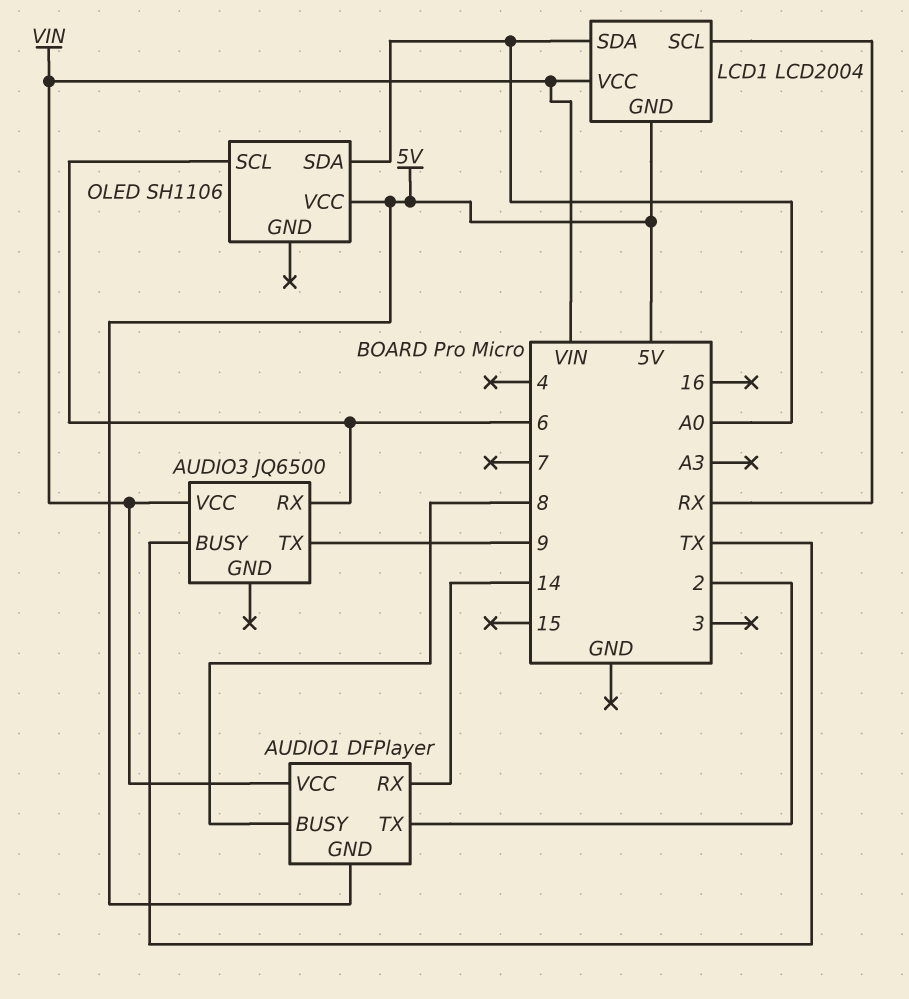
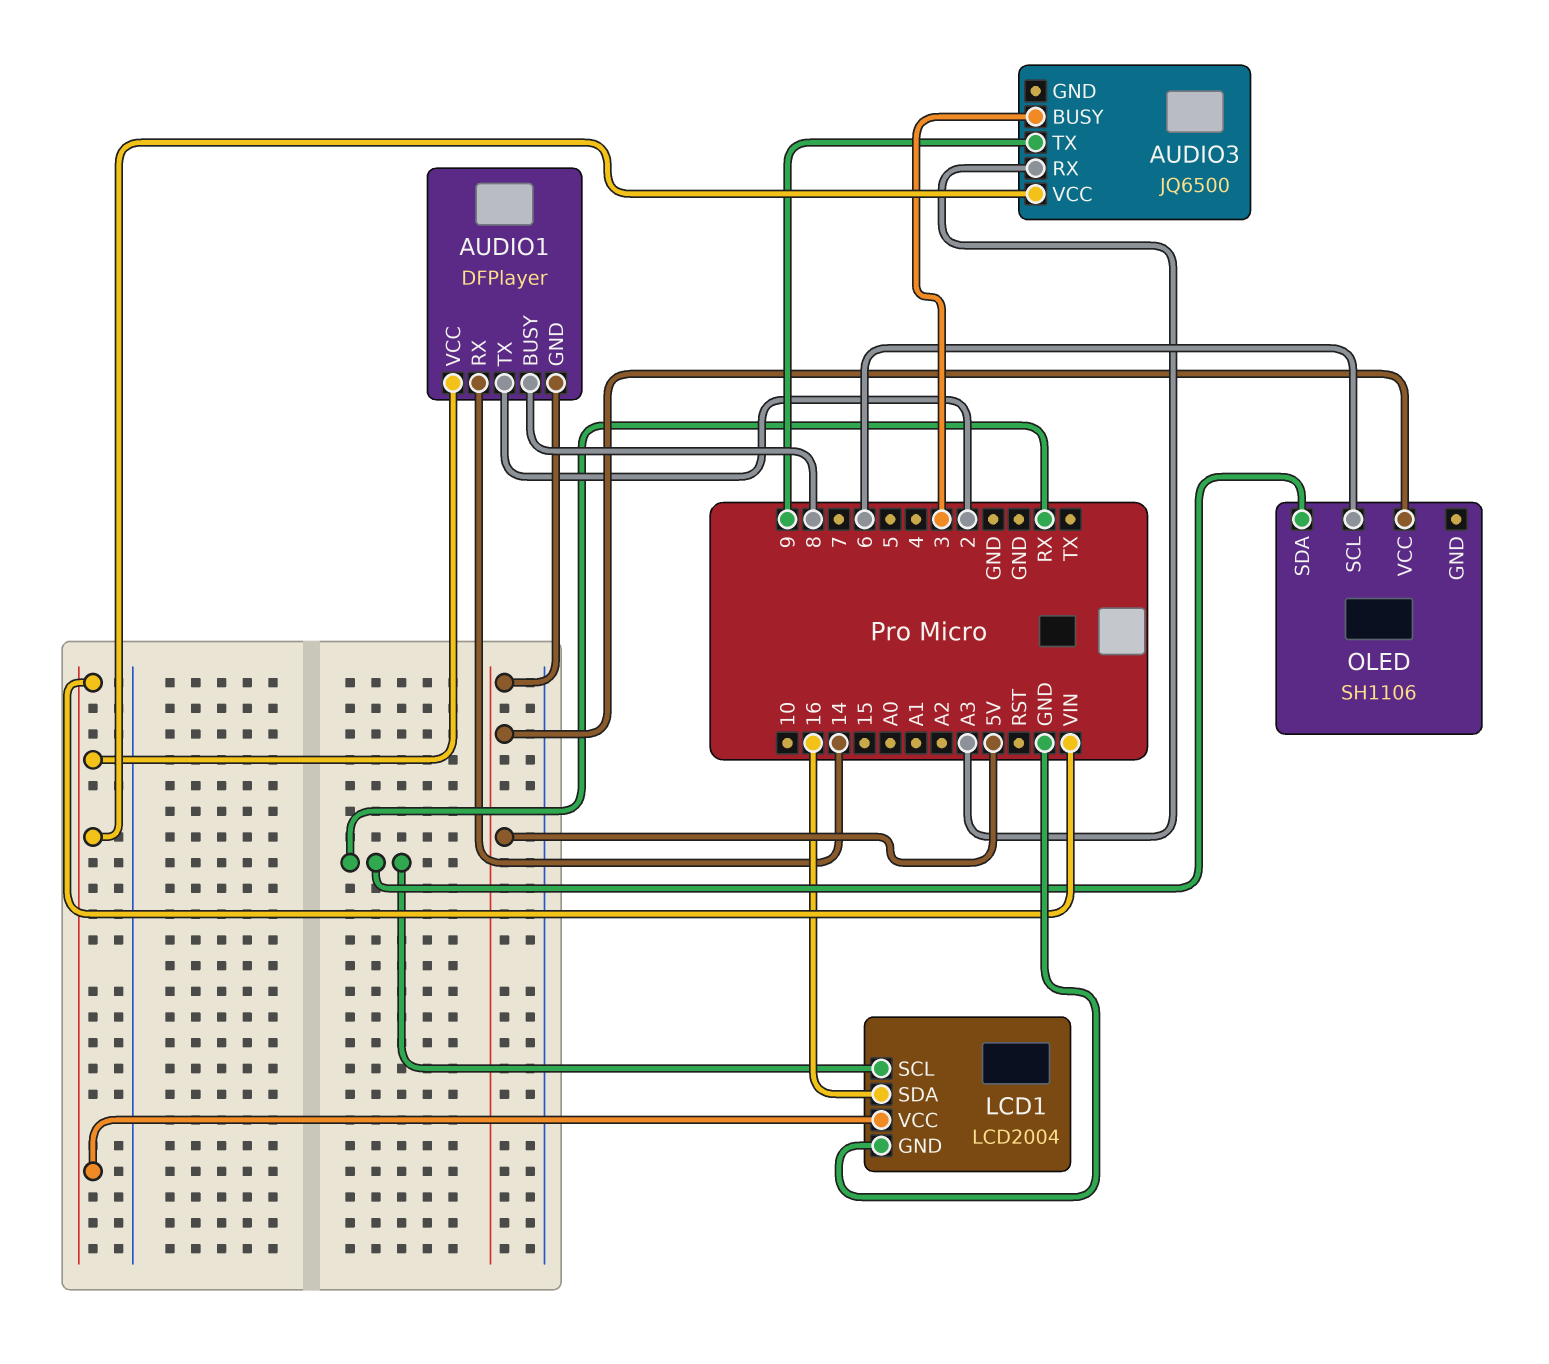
AUDIO3 pin BUSY: TX -> 3
AUDIO3 pin RX: 6 -> A3
LCD1 pin GND: 5V -> GND
LCD1 pin SDA: A0 -> 16
OLED pin SDA: A0 -> RX

